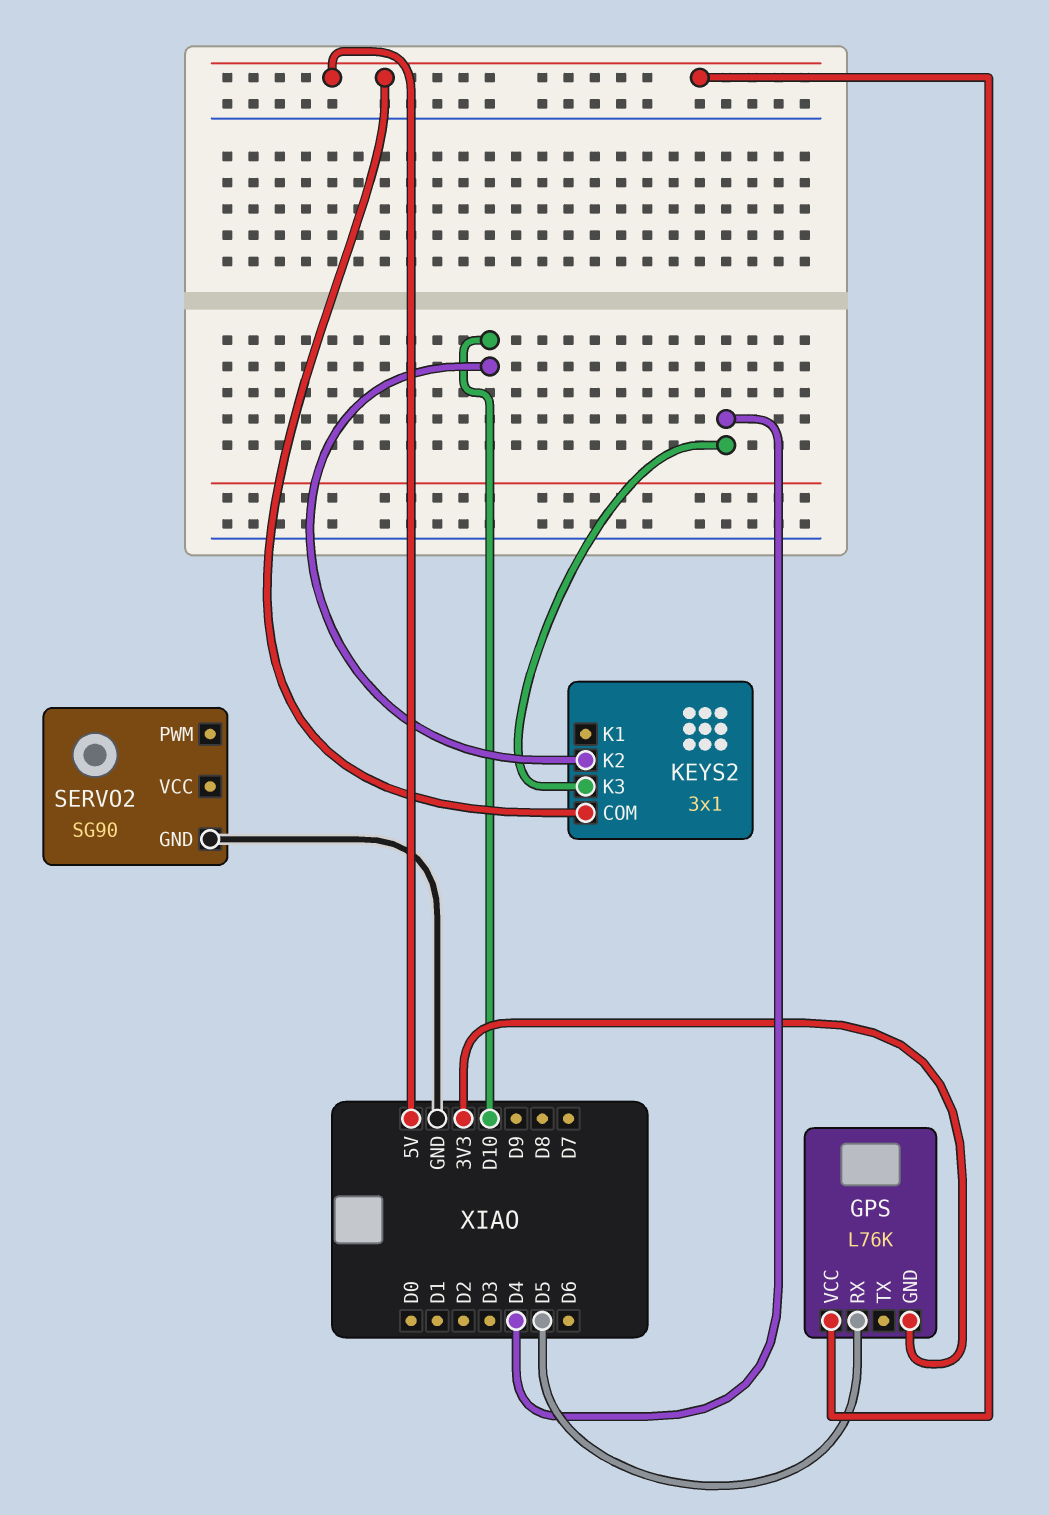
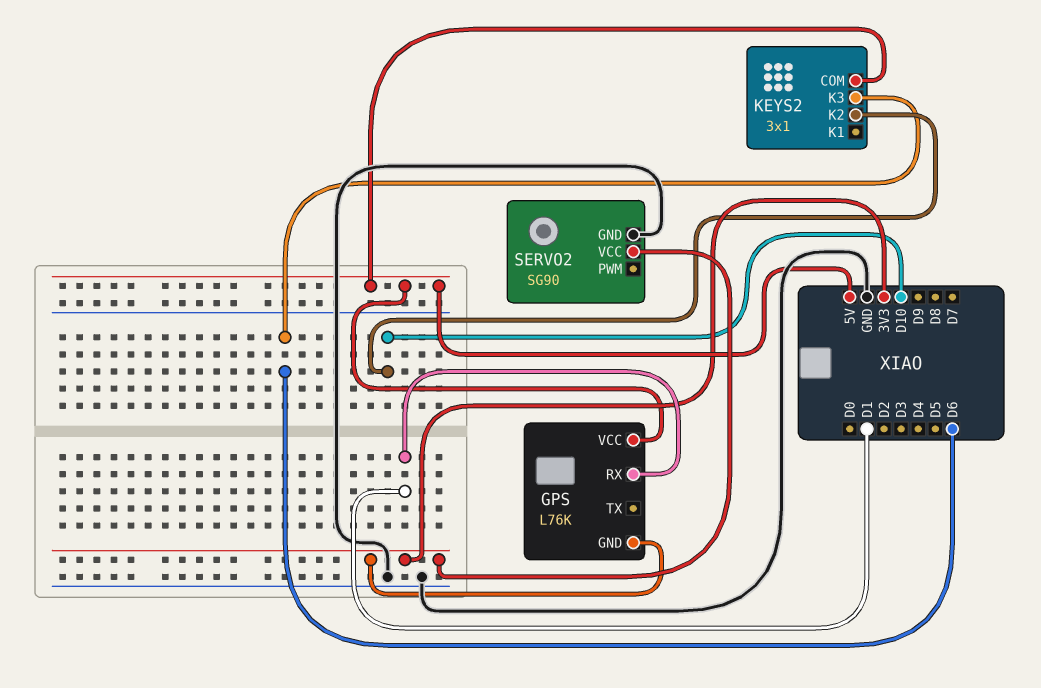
GPS pin RX: D5 -> D1
KEYS2 pin K3: D4 -> D6
SERVO2 pin VCC: none -> 3V3

